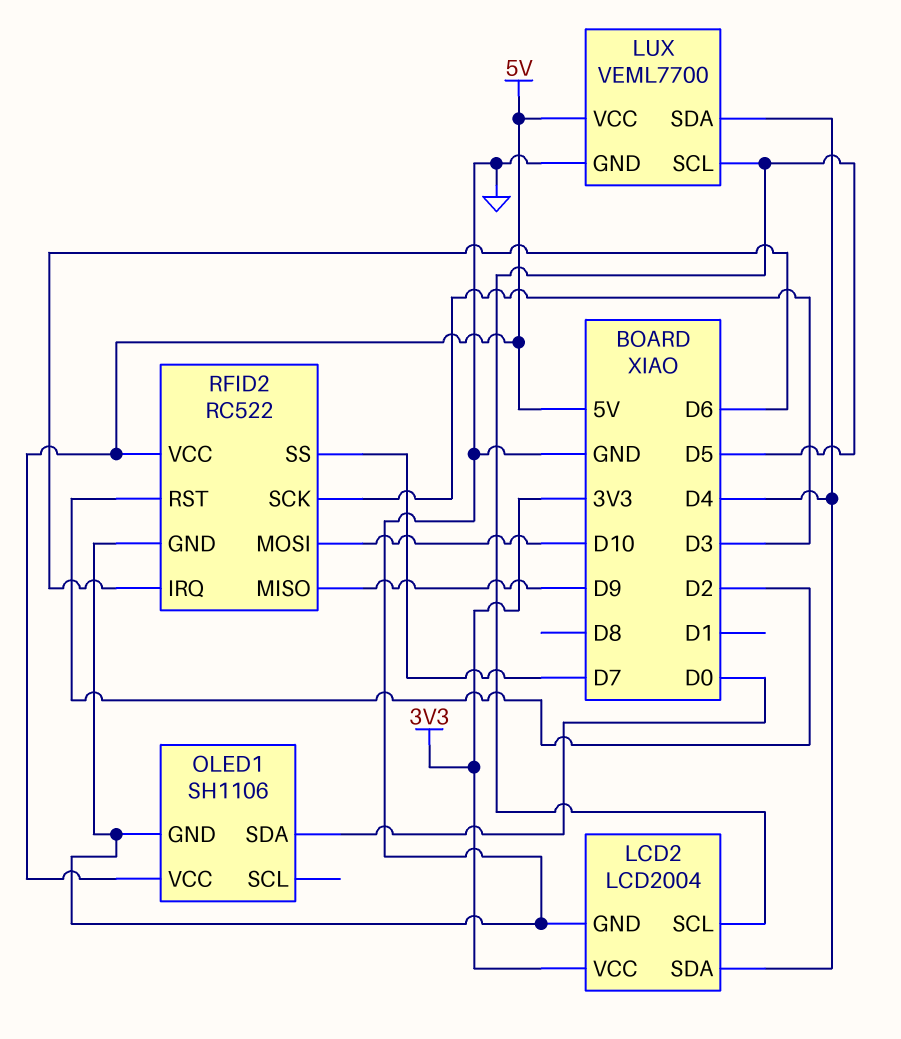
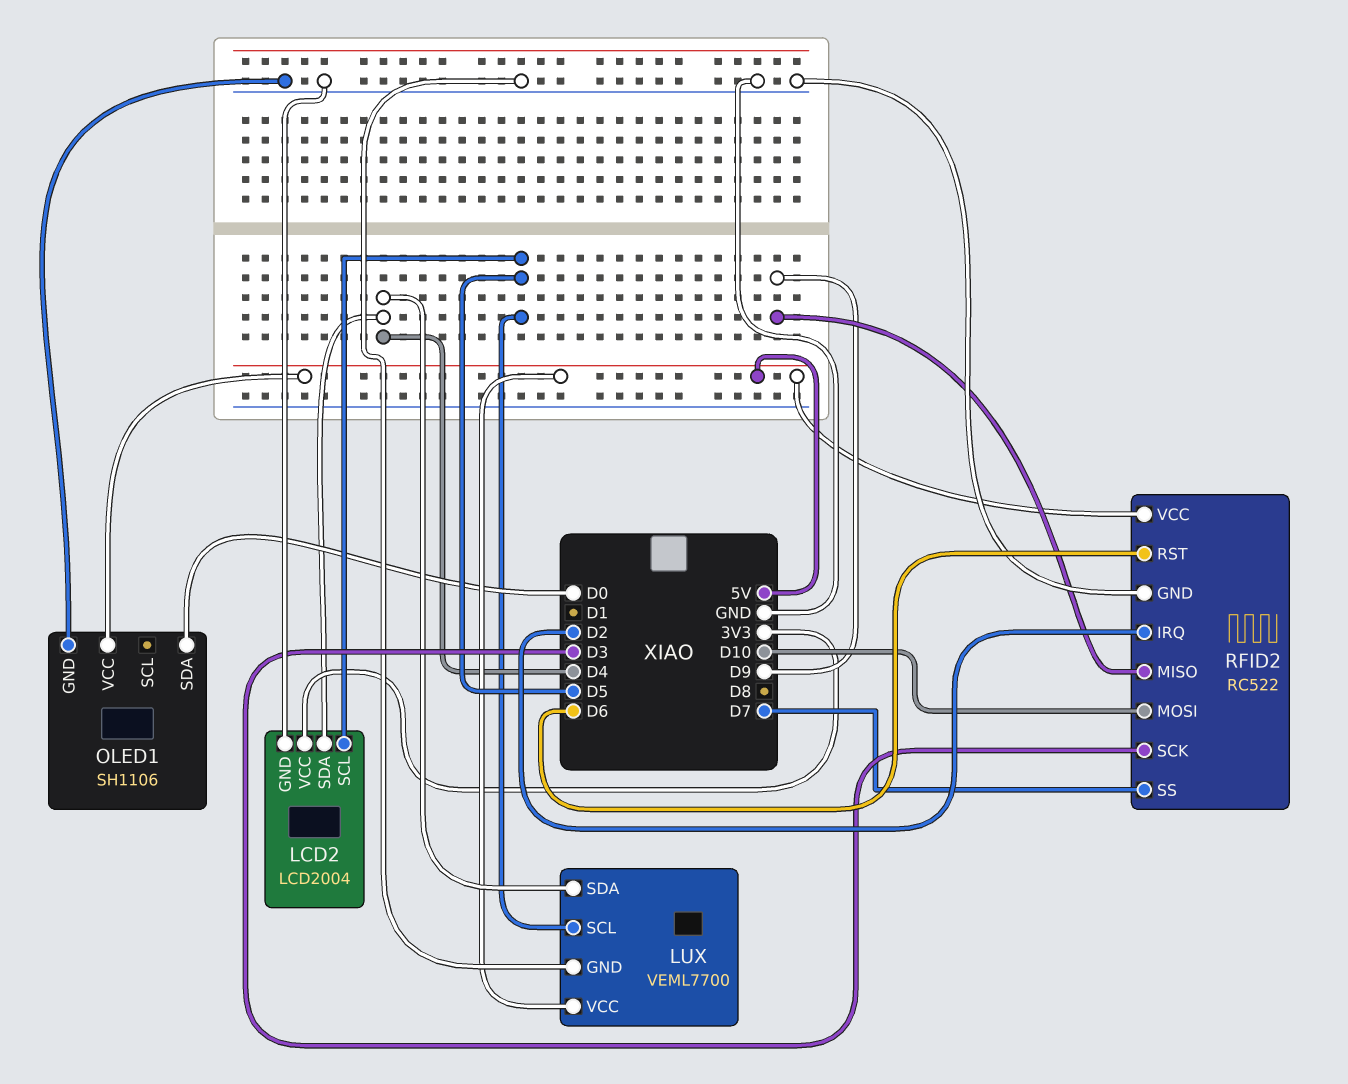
RFID2 pin IRQ: D6 -> D2
RFID2 pin RST: D2 -> D6

